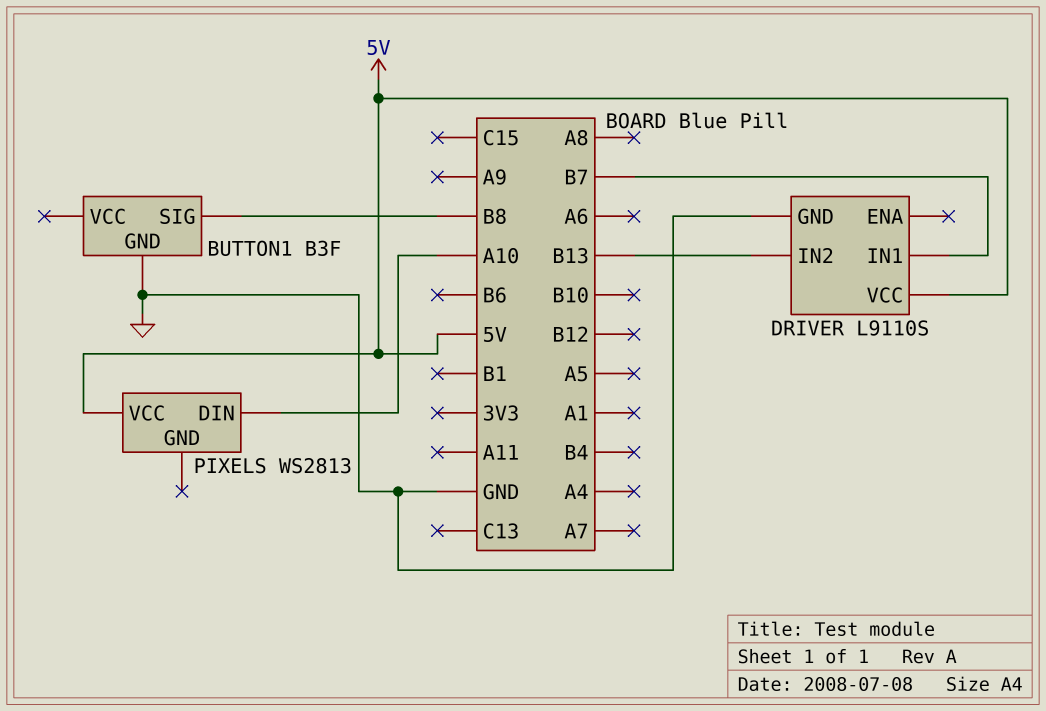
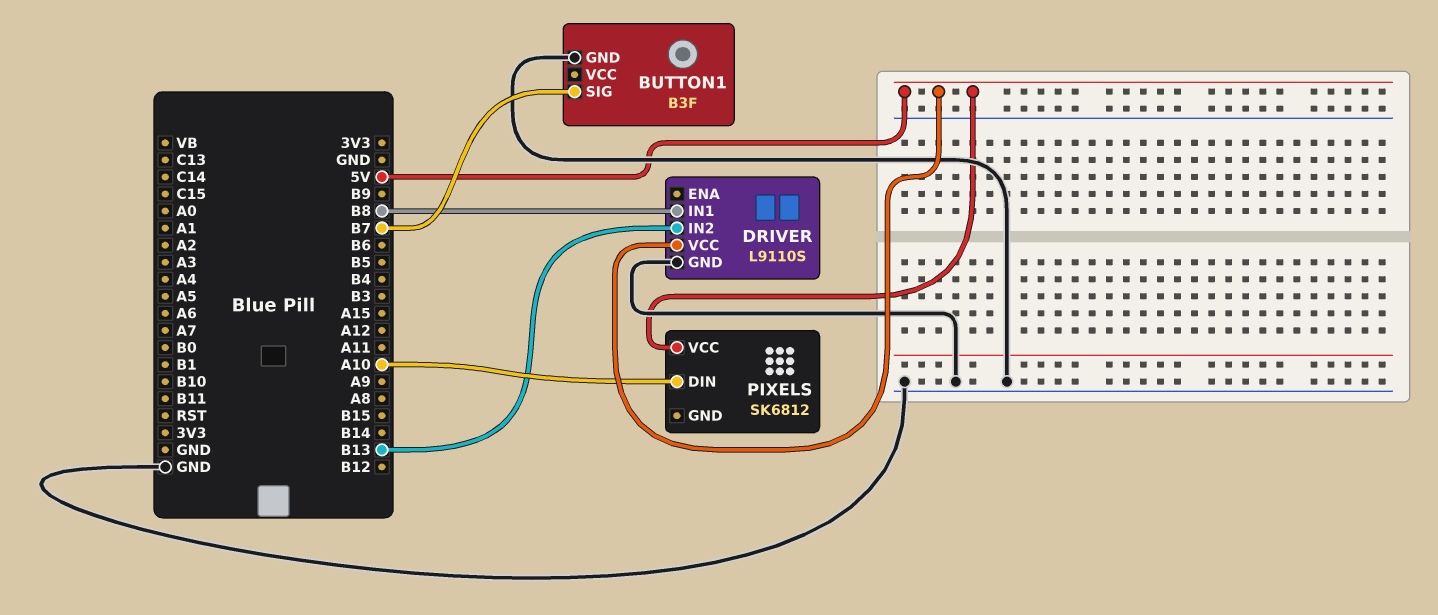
BUTTON1 pin SIG: B8 -> B7
DRIVER pin IN1: B7 -> B8
PIXELS: WS2813 -> SK6812

